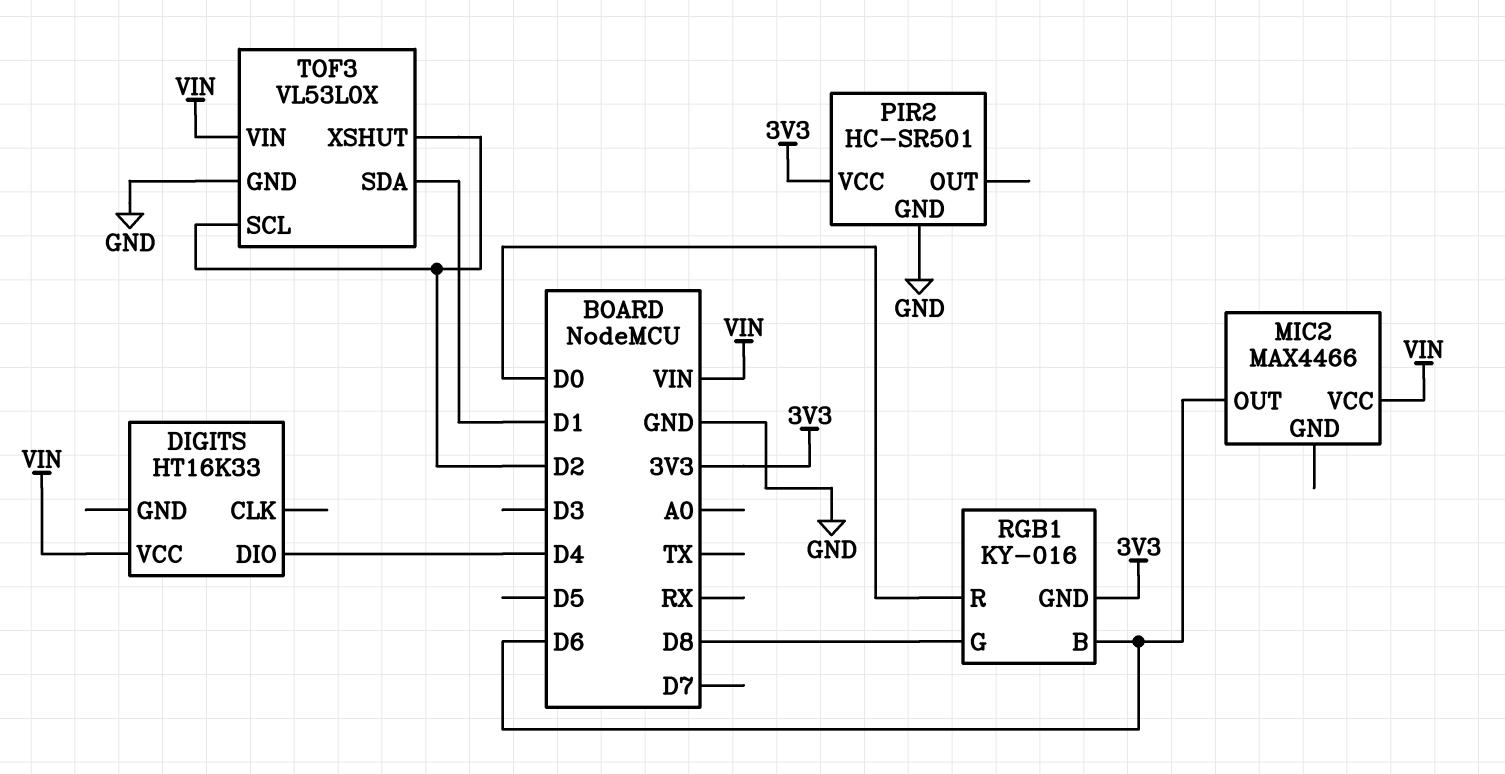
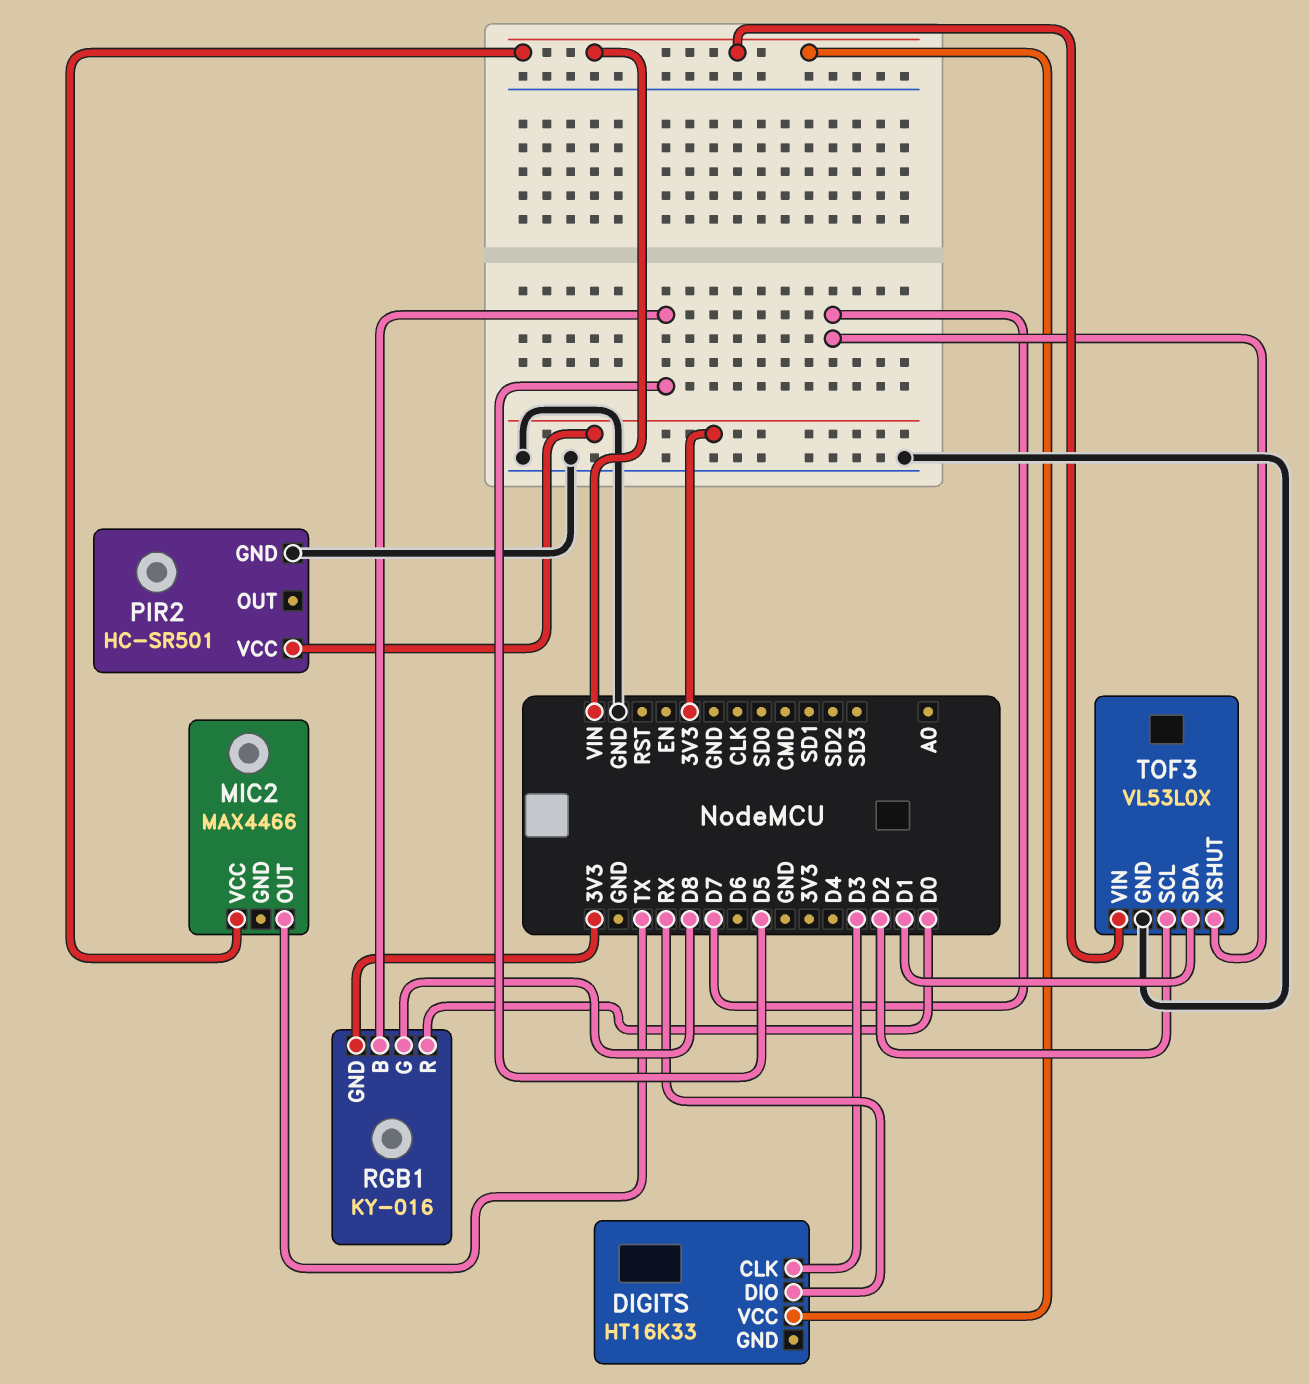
DIGITS pin CLK: none -> D3
DIGITS pin DIO: D4 -> RX
MIC2 pin OUT: D6 -> TX
RGB1 pin B: D6 -> D5
TOF3 pin XSHUT: D2 -> D7

